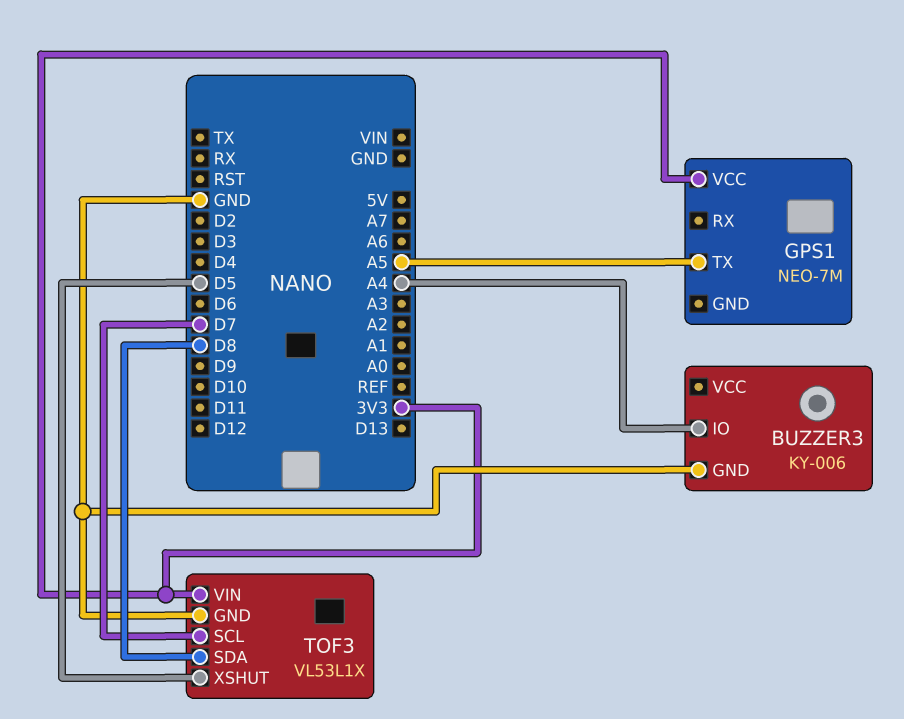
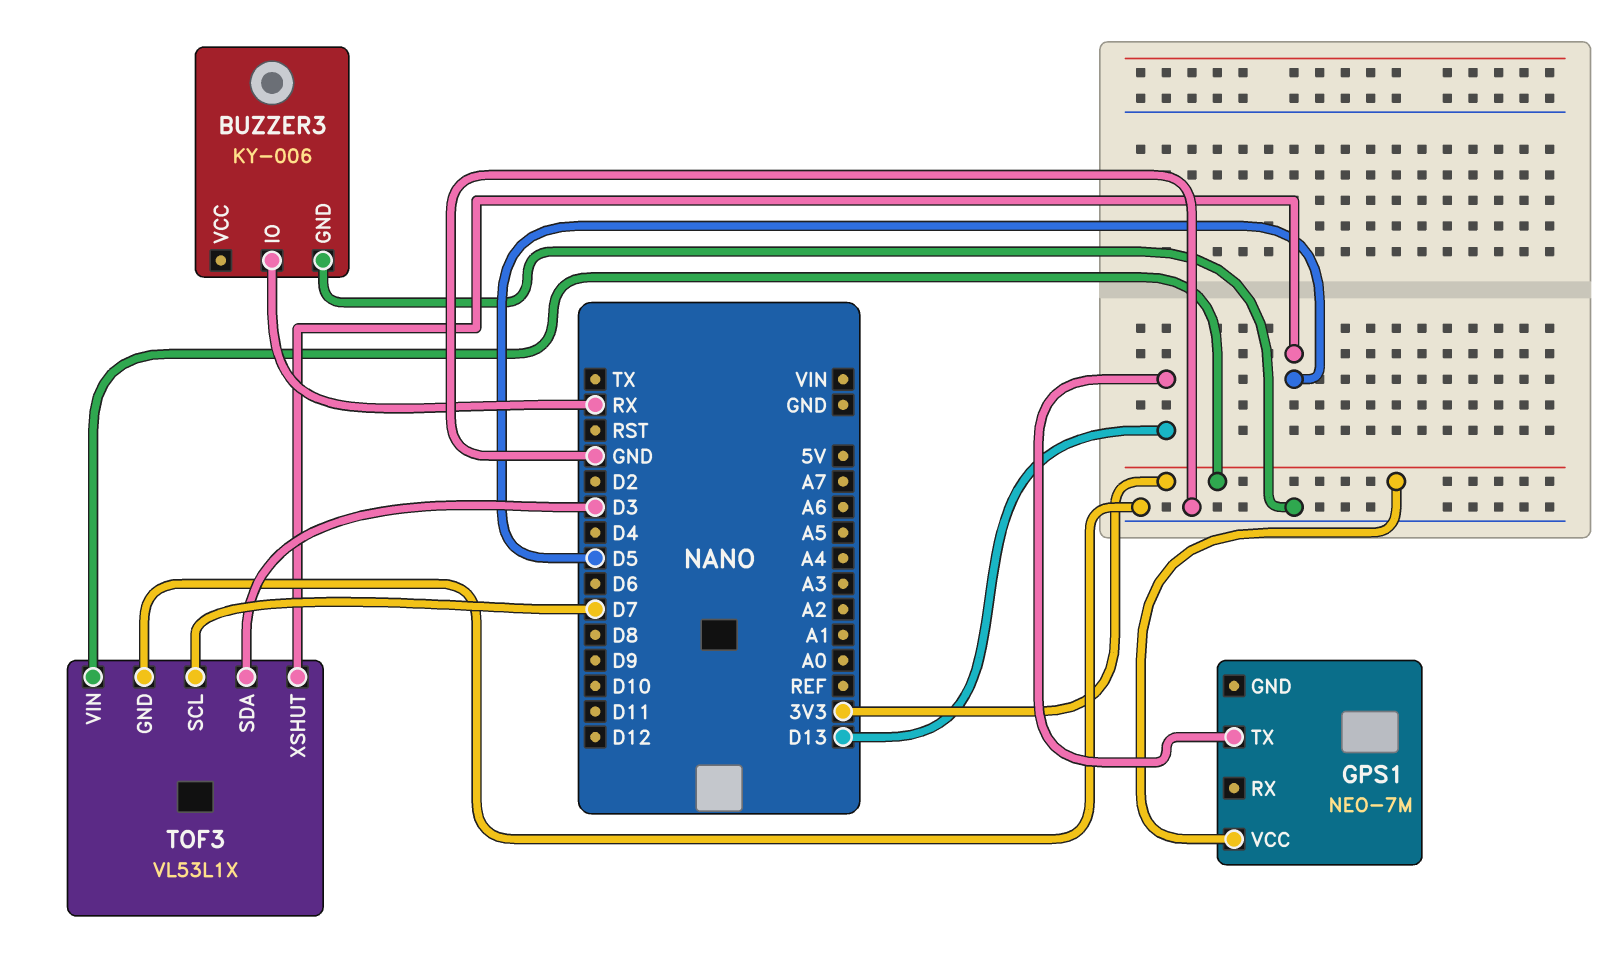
BUZZER3 pin IO: A4 -> RX
GPS1 pin TX: A5 -> D13
TOF3 pin SDA: D8 -> D3

